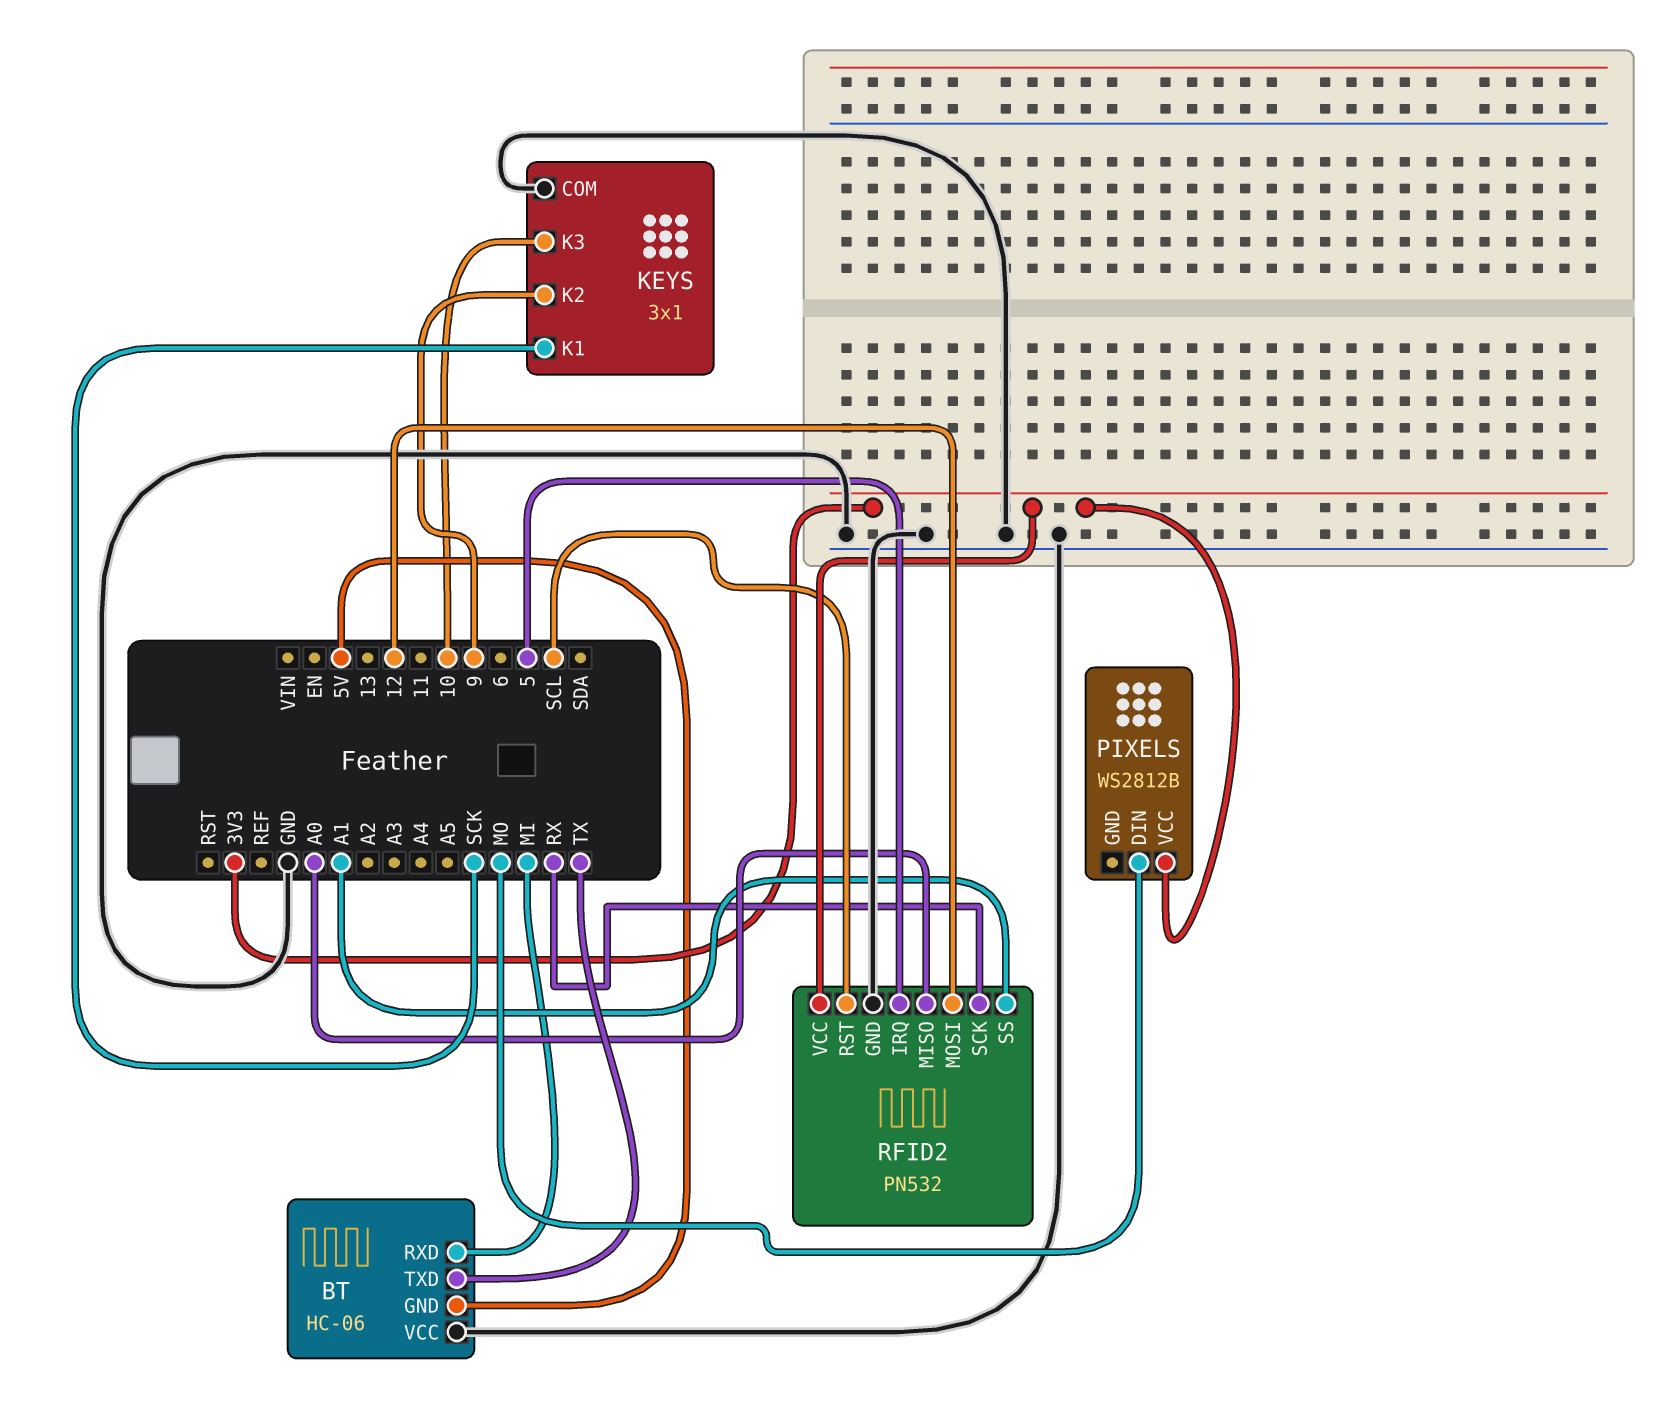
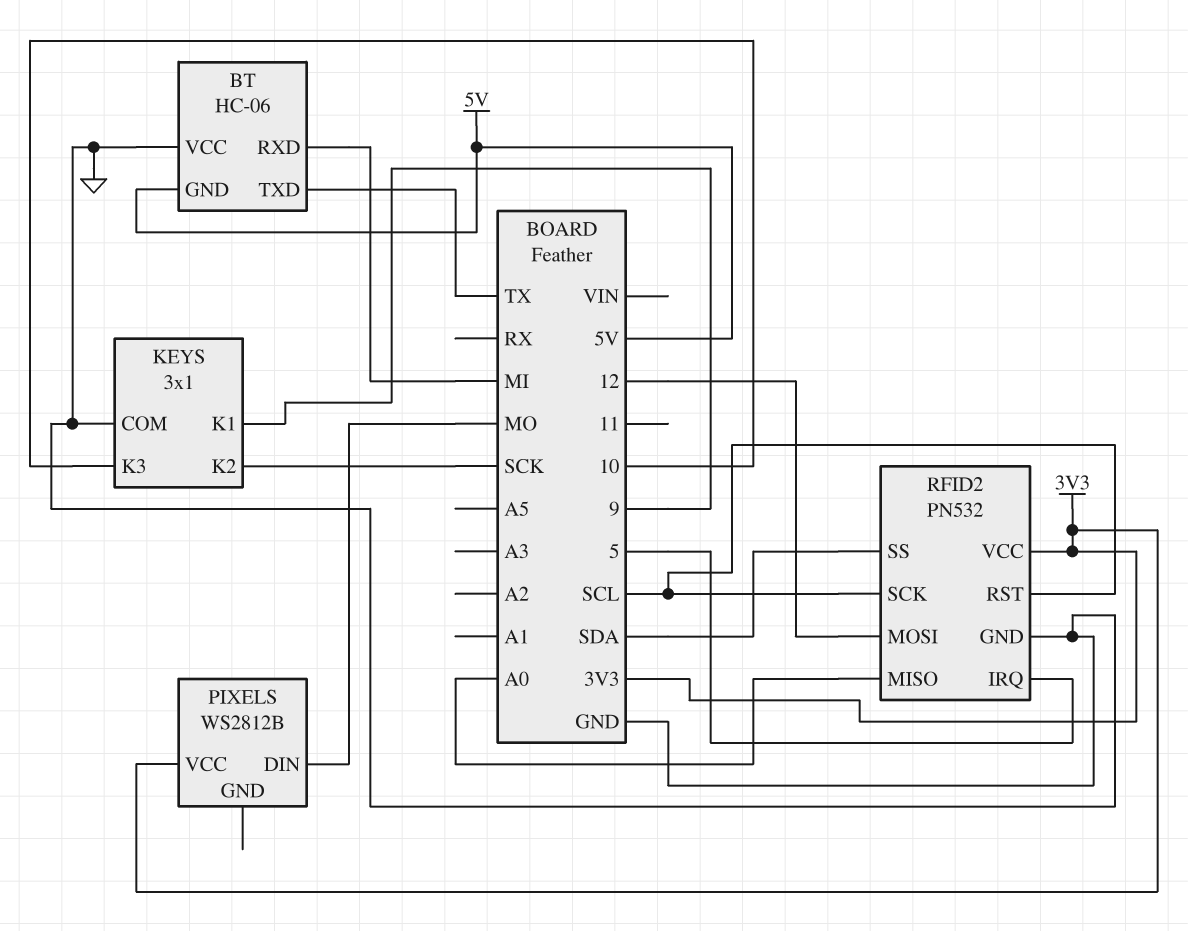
KEYS pin K1: SCK -> 9
KEYS pin K2: 9 -> SCK
RFID2 pin SCK: RX -> SCL
RFID2 pin SS: A1 -> SDA

